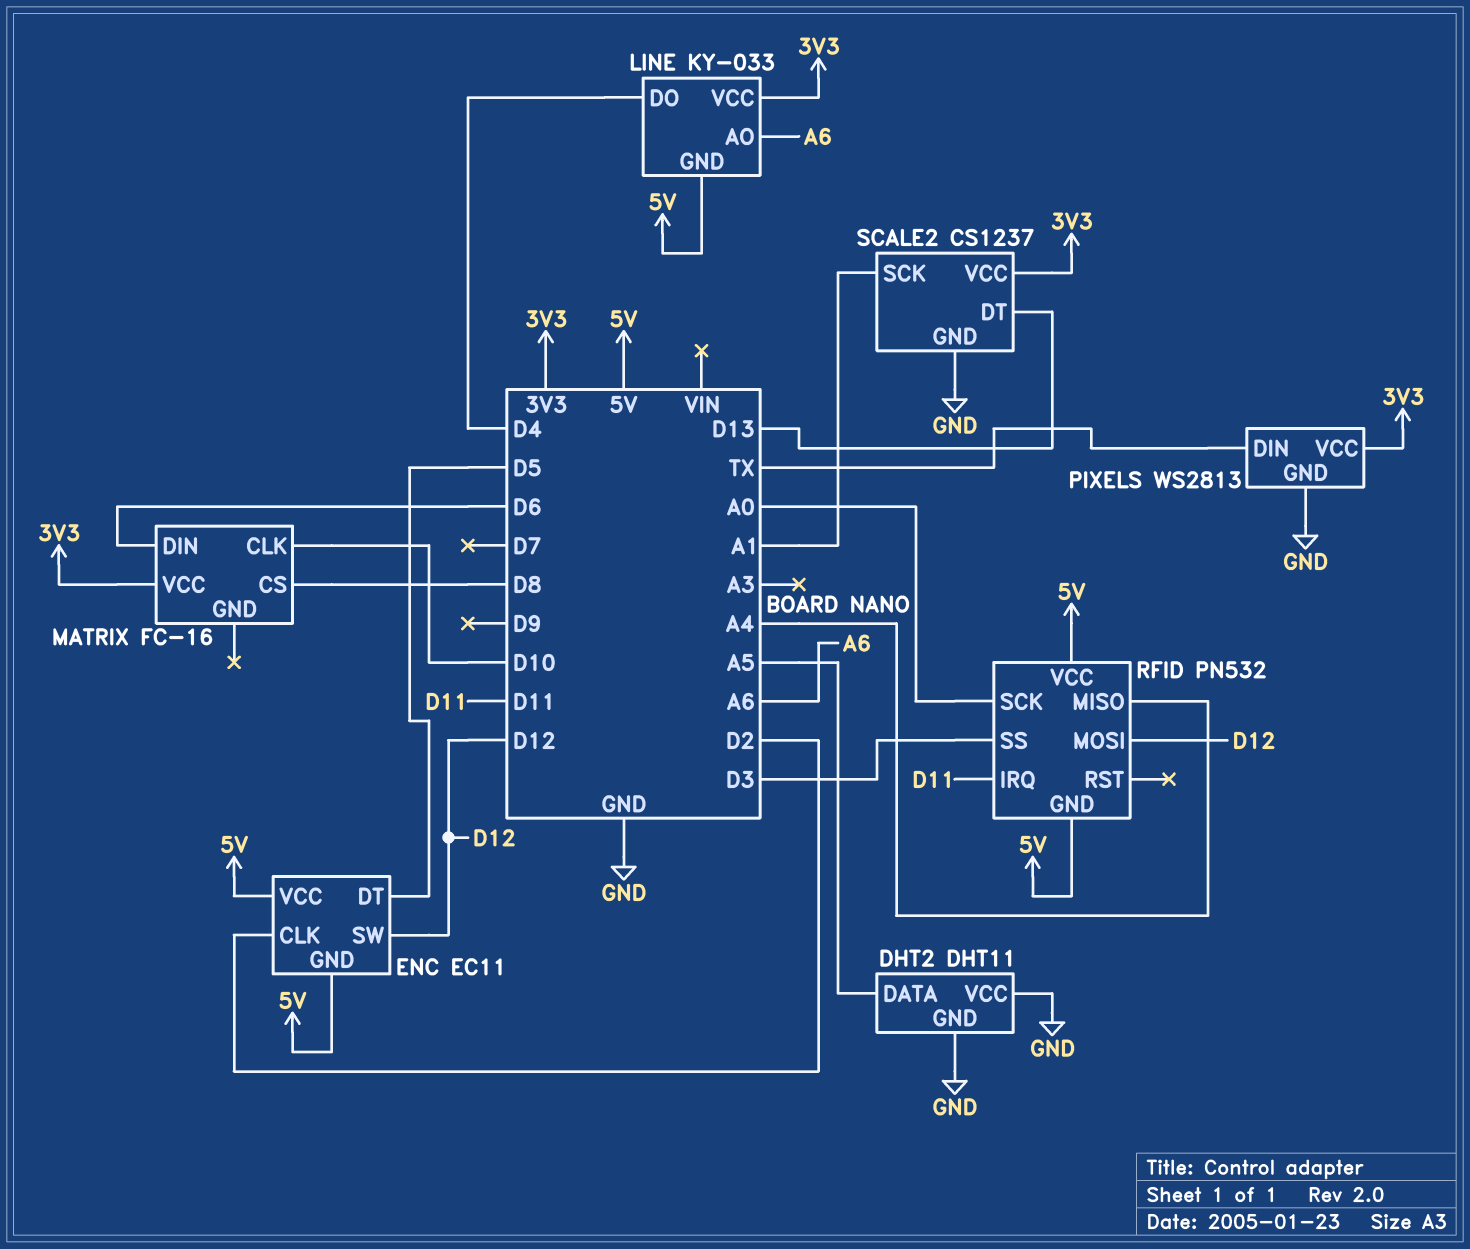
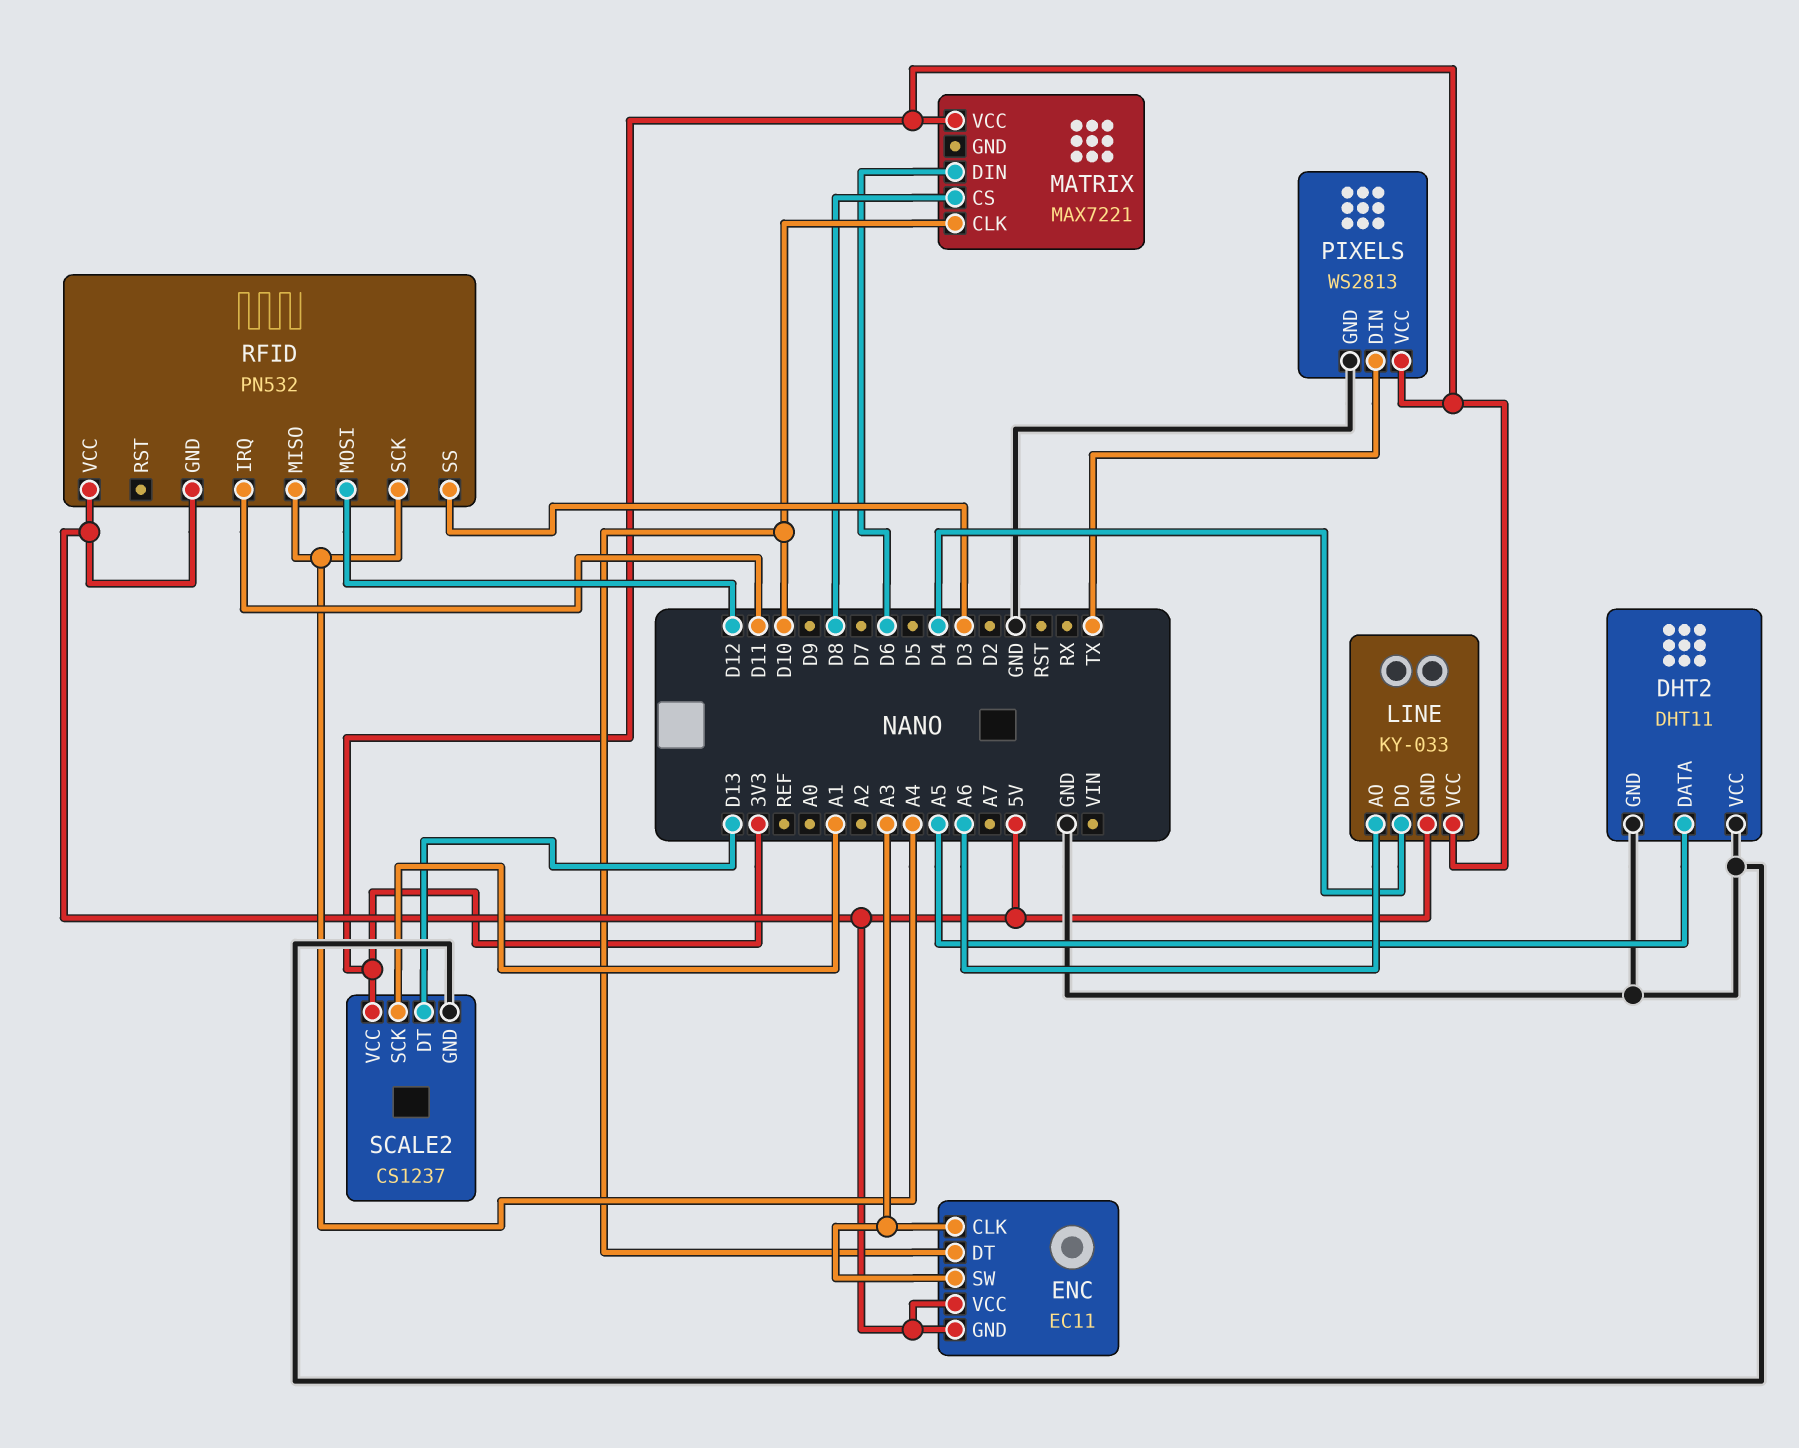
ENC pin CLK: D2 -> A3
ENC pin DT: D5 -> D10
ENC pin SW: D12 -> A3
MATRIX: FC-16 -> MAX7221
RFID pin SCK: A0 -> A4

